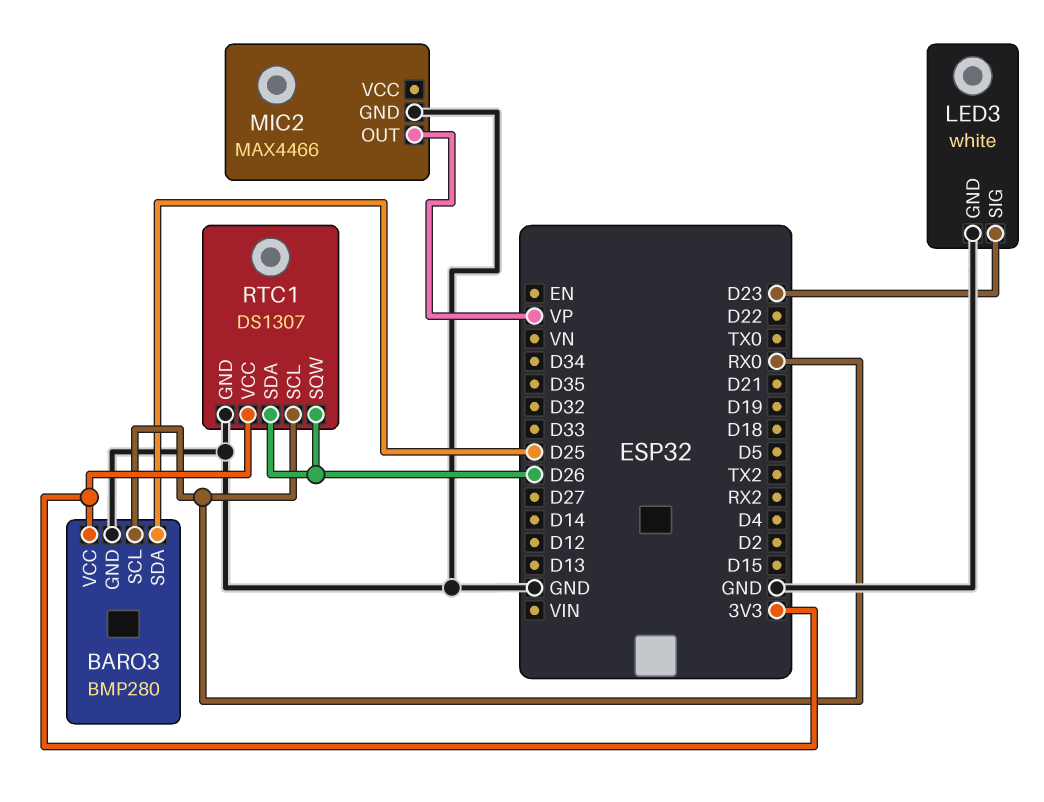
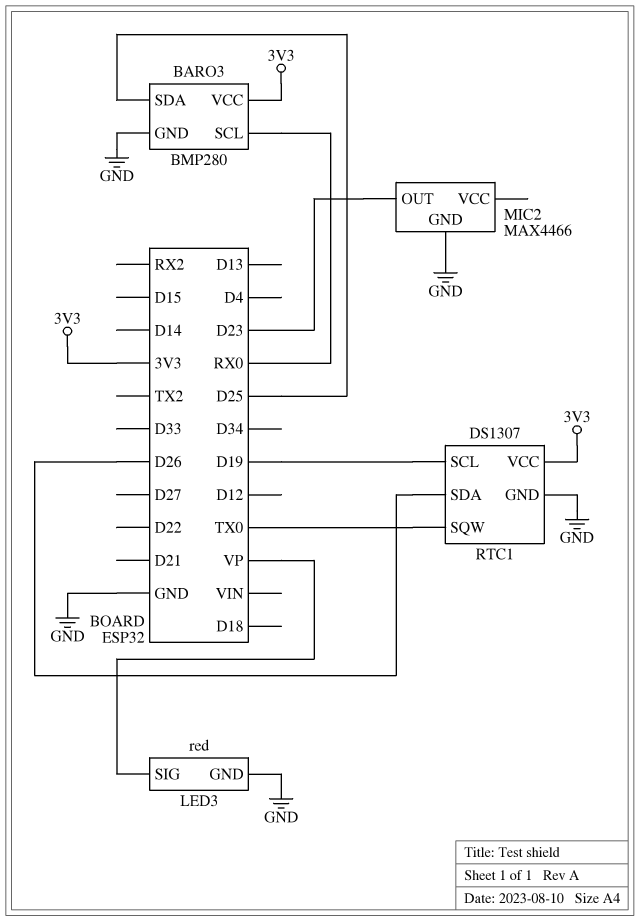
LED3: white -> red
LED3 pin SIG: D23 -> VP
MIC2 pin OUT: VP -> D23
RTC1 pin SCL: RX0 -> D19
RTC1 pin SQW: D26 -> TX0

